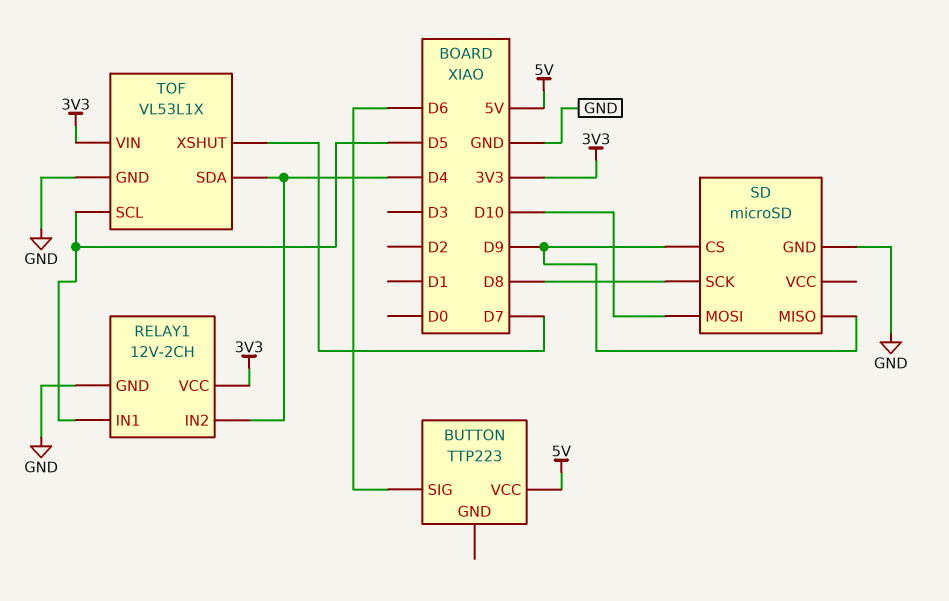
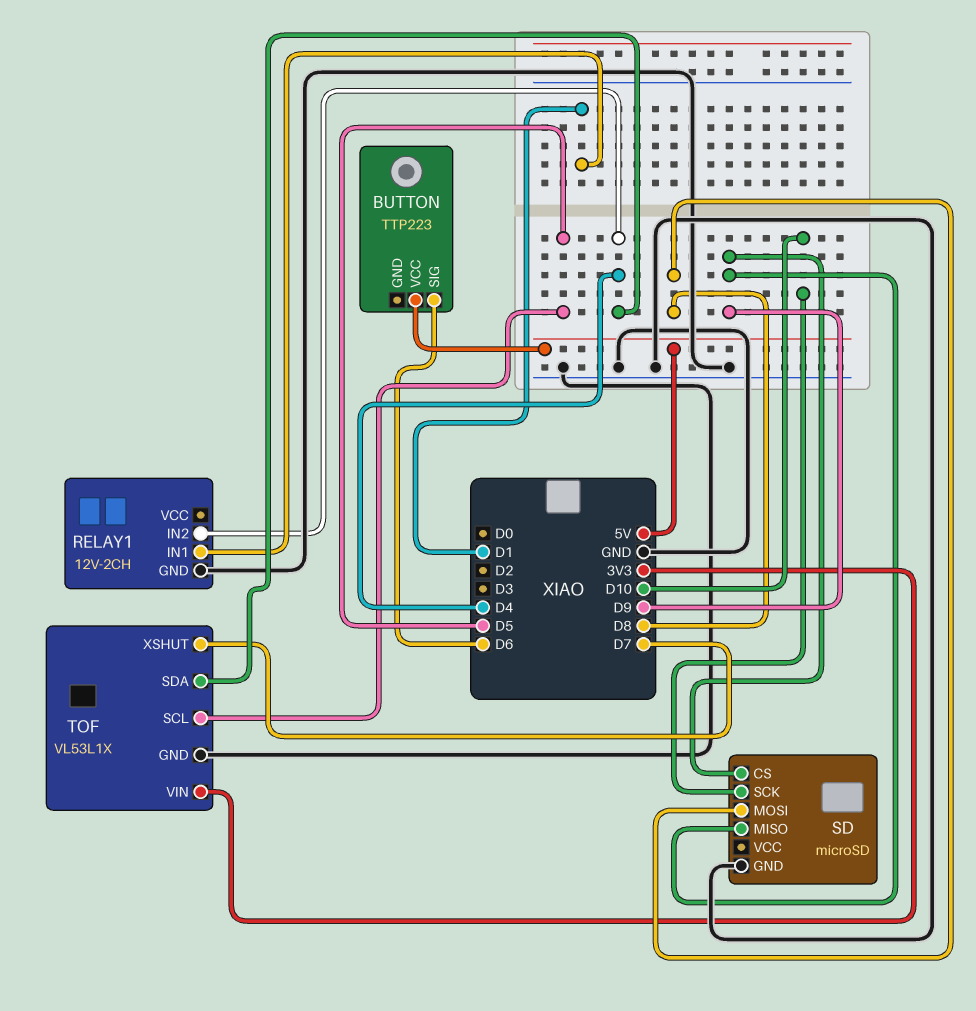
RELAY1 pin IN1: D5 -> D1
RELAY1 pin VCC: 3V3 -> none
SD pin MOSI: D10 -> D8
SD pin SCK: D8 -> D10

